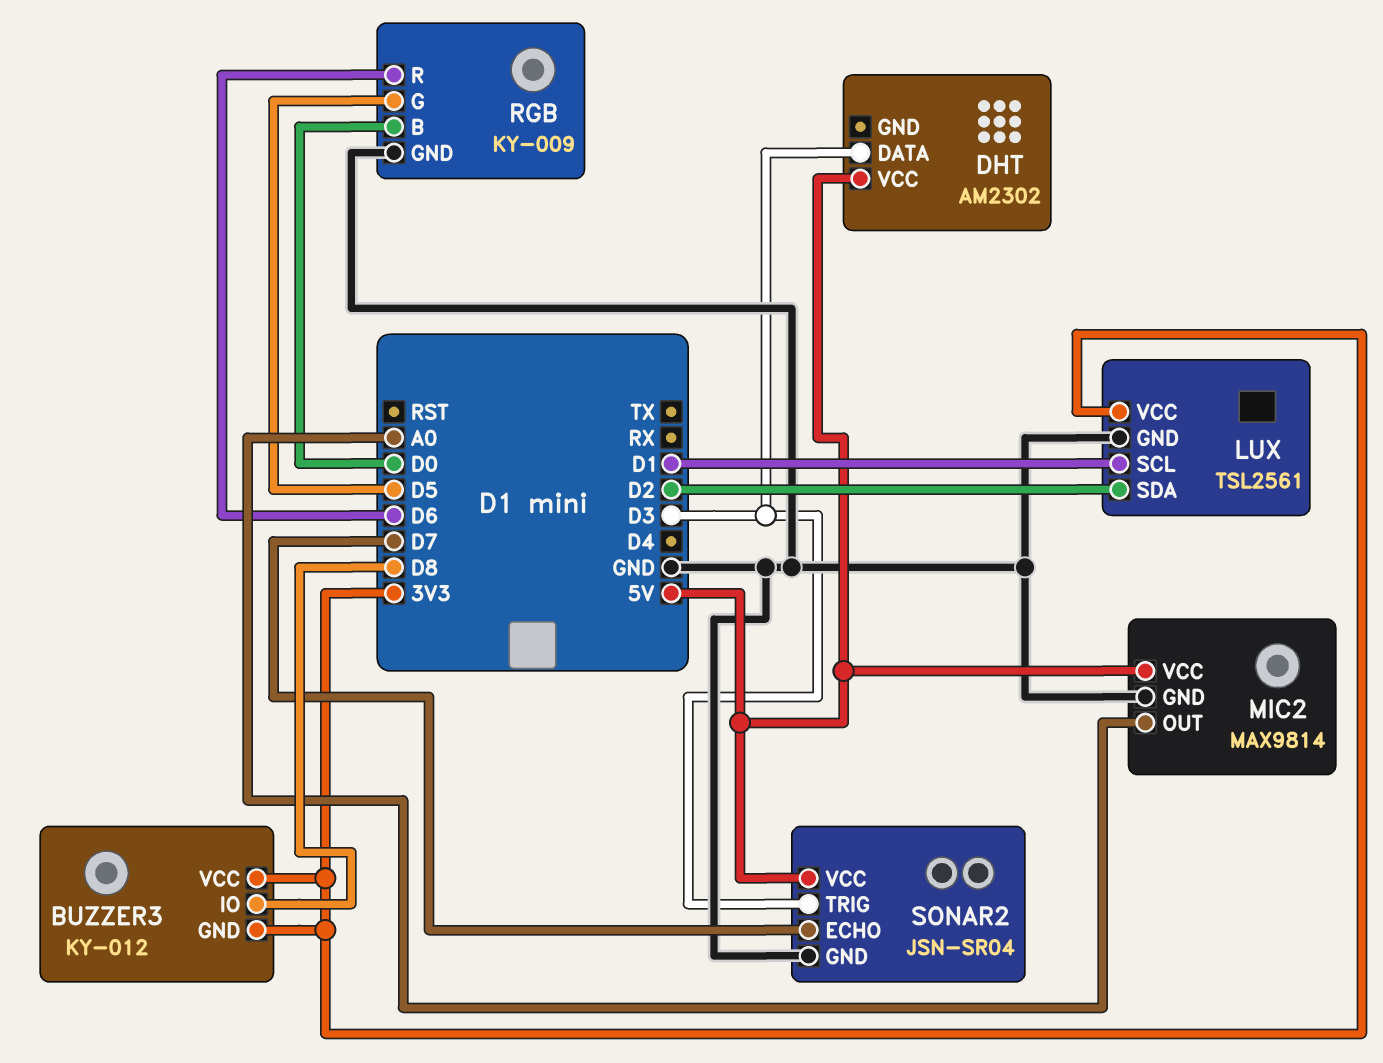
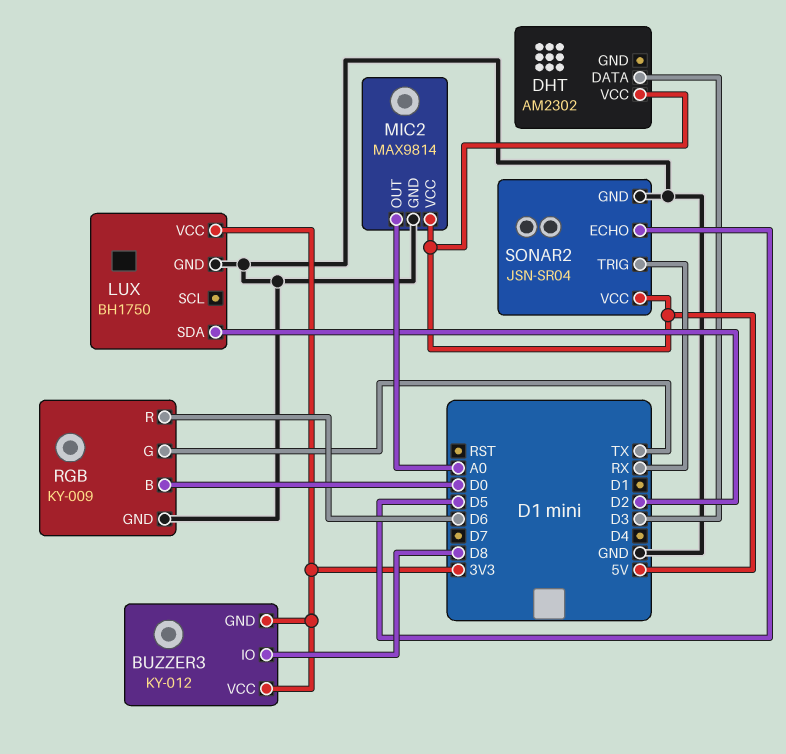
LUX: TSL2561 -> BH1750
LUX pin SCL: D1 -> none
RGB pin G: D5 -> TX
SONAR2 pin ECHO: D7 -> D5
SONAR2 pin TRIG: D3 -> RX

